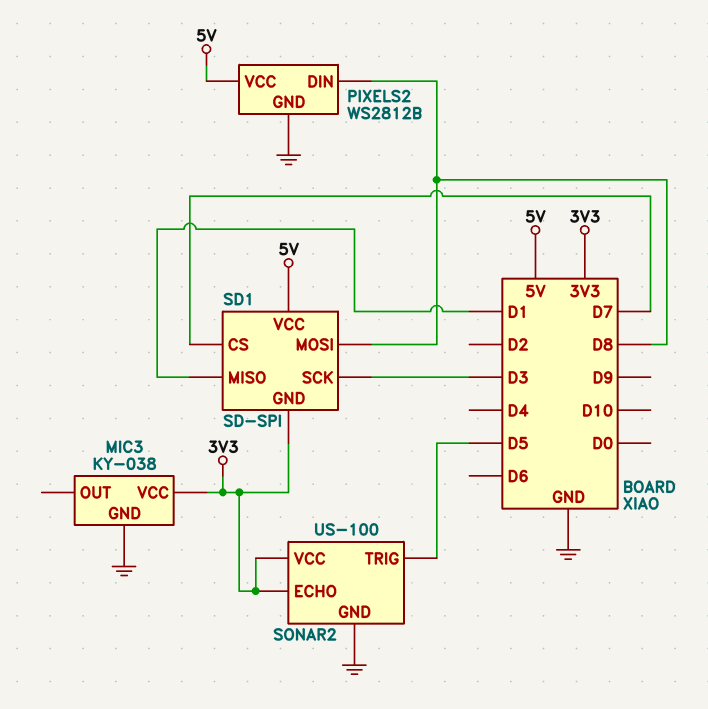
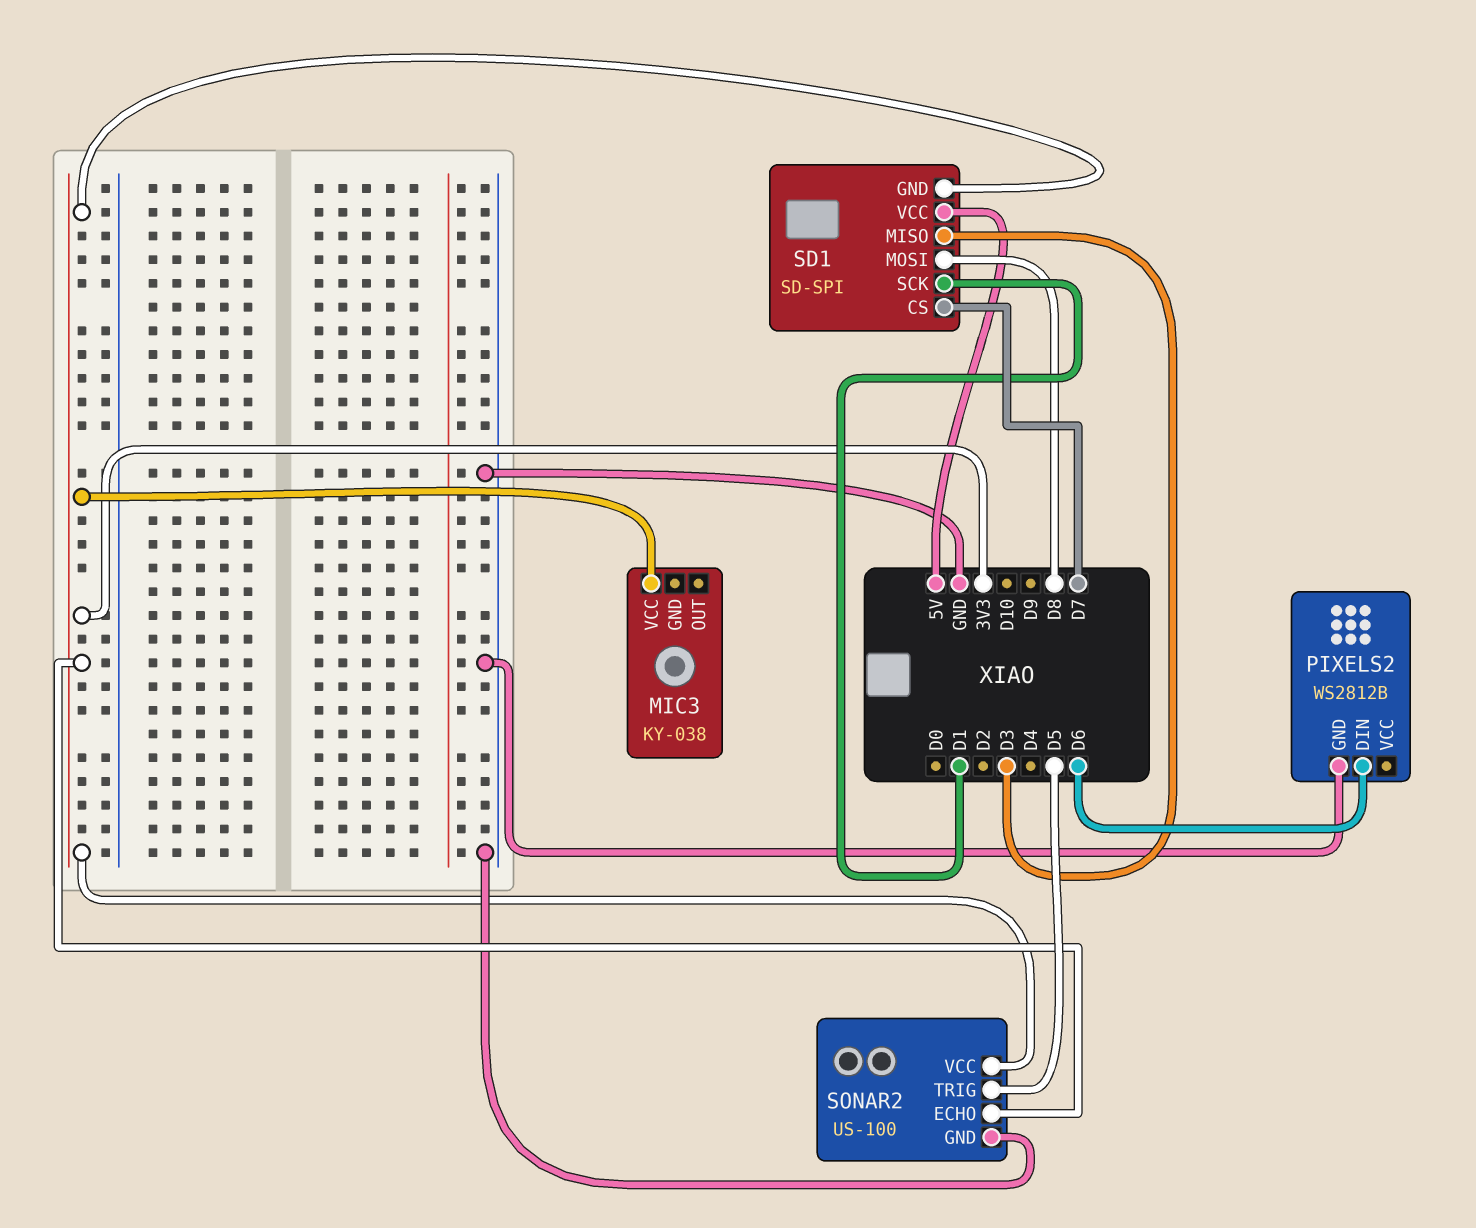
MIC3 pin GND: GND -> none
PIXELS2 pin DIN: D8 -> D6
PIXELS2 pin VCC: 5V -> none
SD1 pin MISO: D1 -> D3
SD1 pin SCK: D3 -> D1

